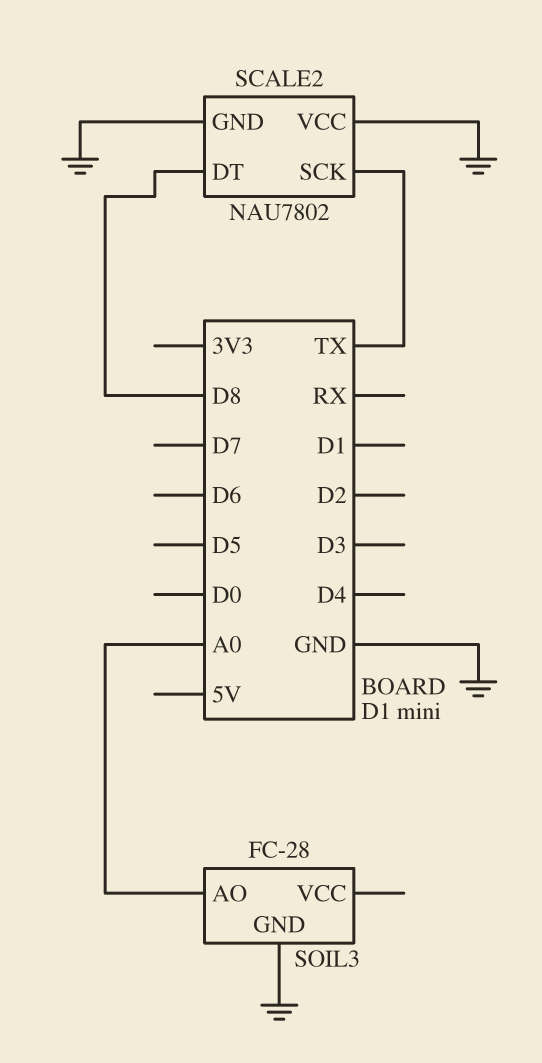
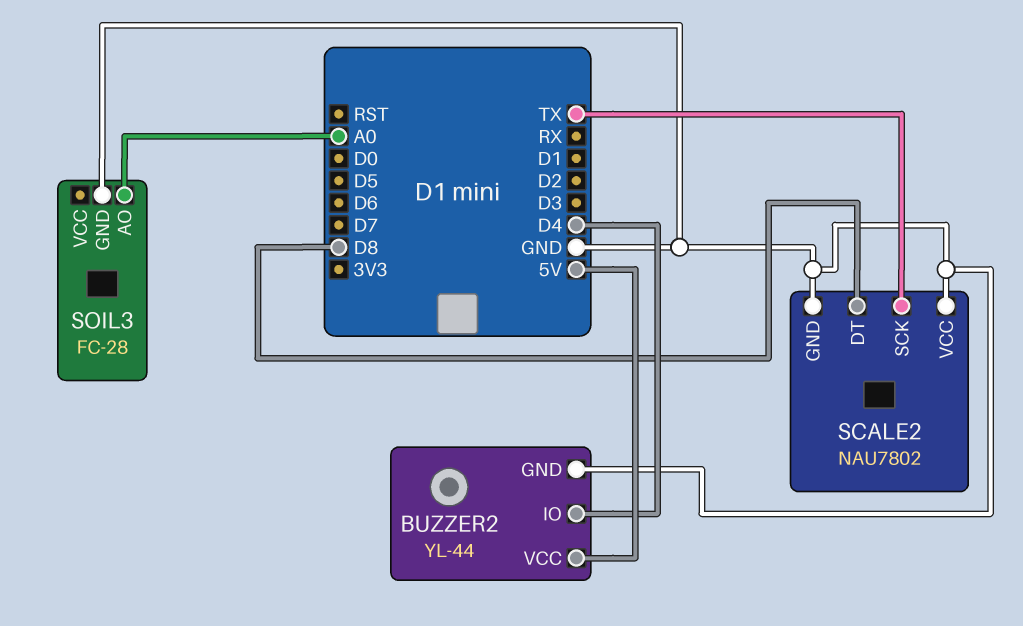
BUZZER2: none -> YL-44
BUZZER2 pin GND: none -> GND
BUZZER2 pin IO: none -> D4
BUZZER2 pin VCC: none -> 5V

